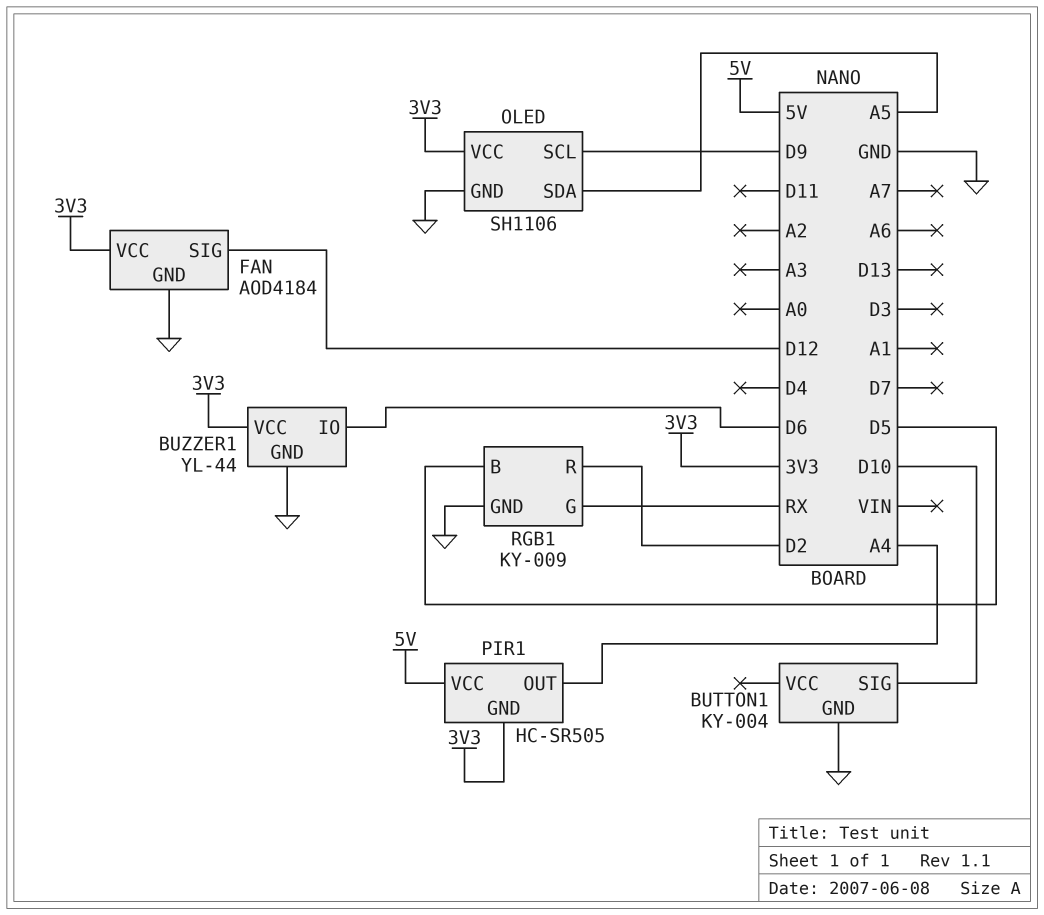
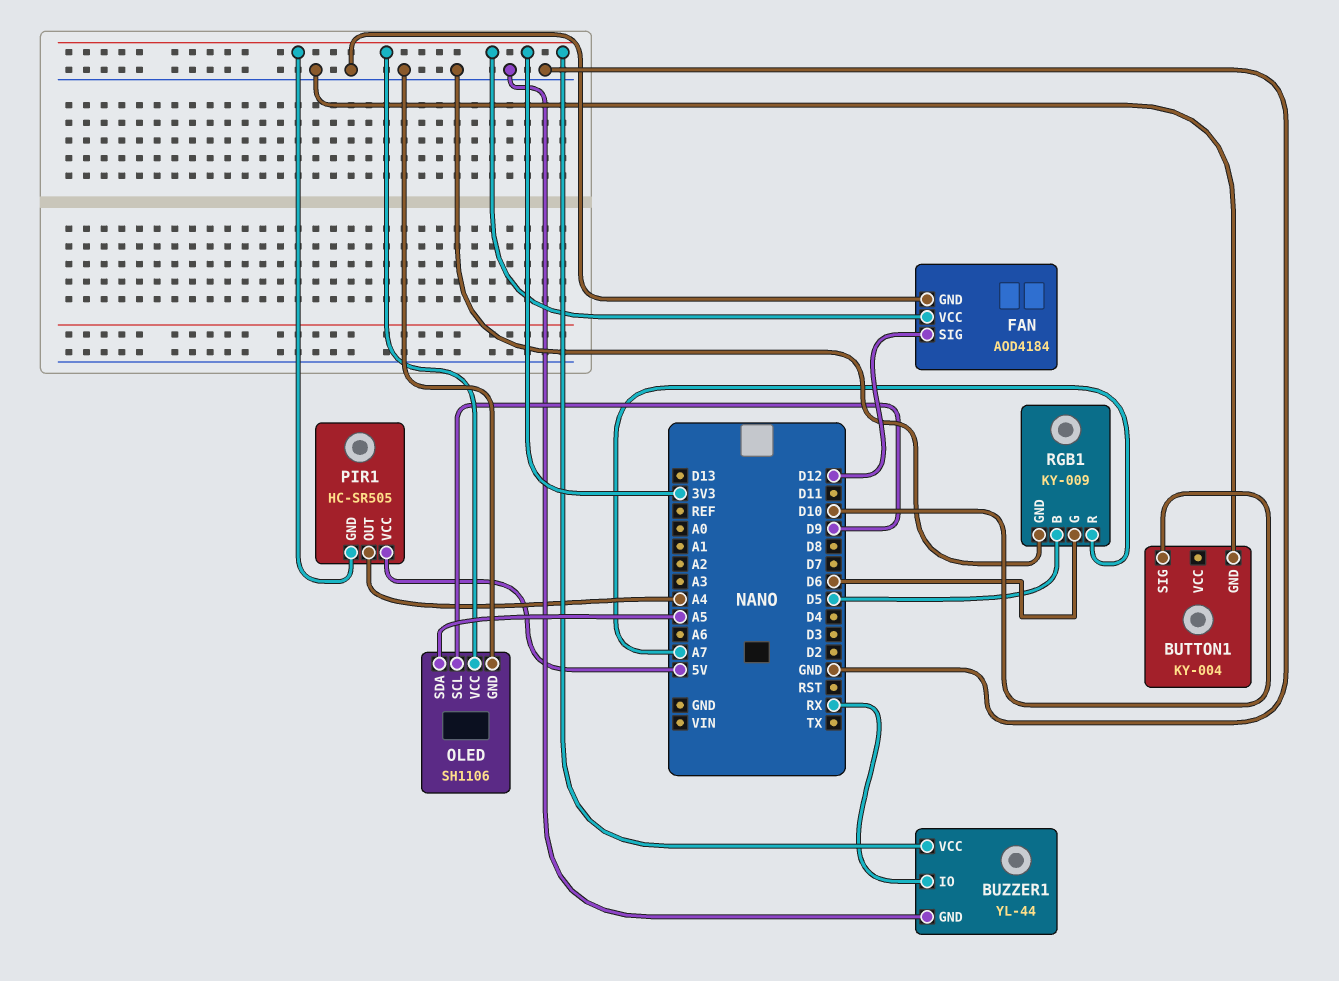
BUZZER1 pin IO: D6 -> RX
RGB1 pin G: RX -> D6
RGB1 pin R: D2 -> A7

